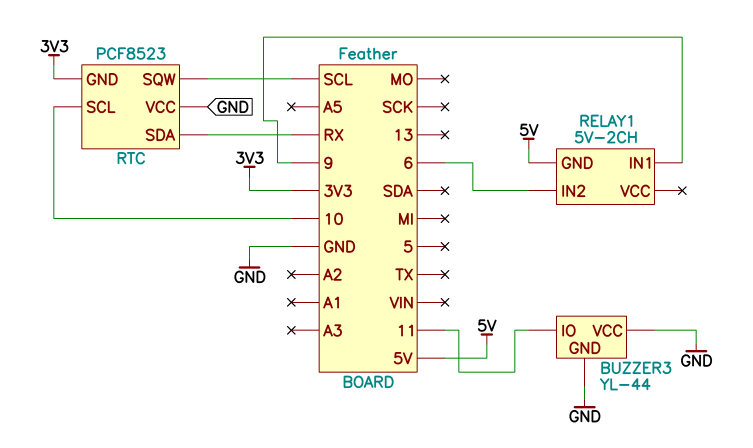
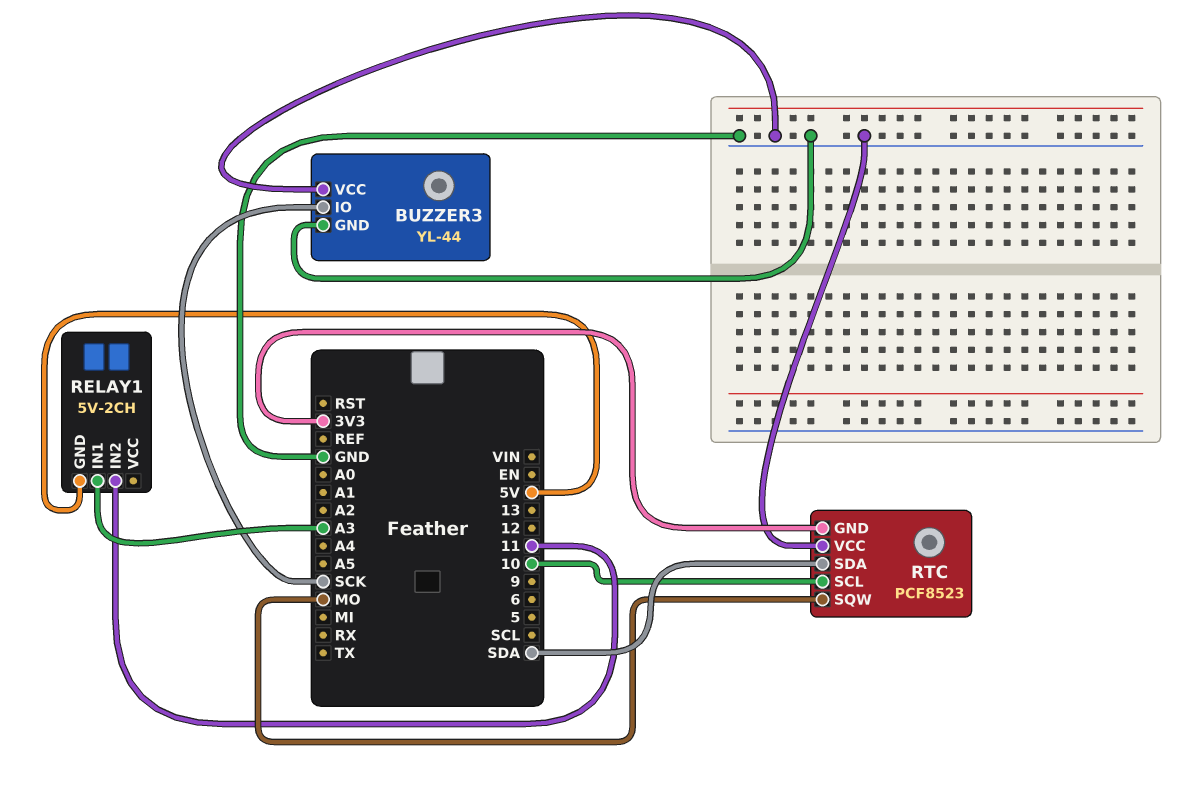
BUZZER3 pin IO: 11 -> SCK
RELAY1 pin IN1: 9 -> A3
RELAY1 pin IN2: 6 -> 11
RTC pin SDA: RX -> SDA
RTC pin SQW: SCL -> MO

